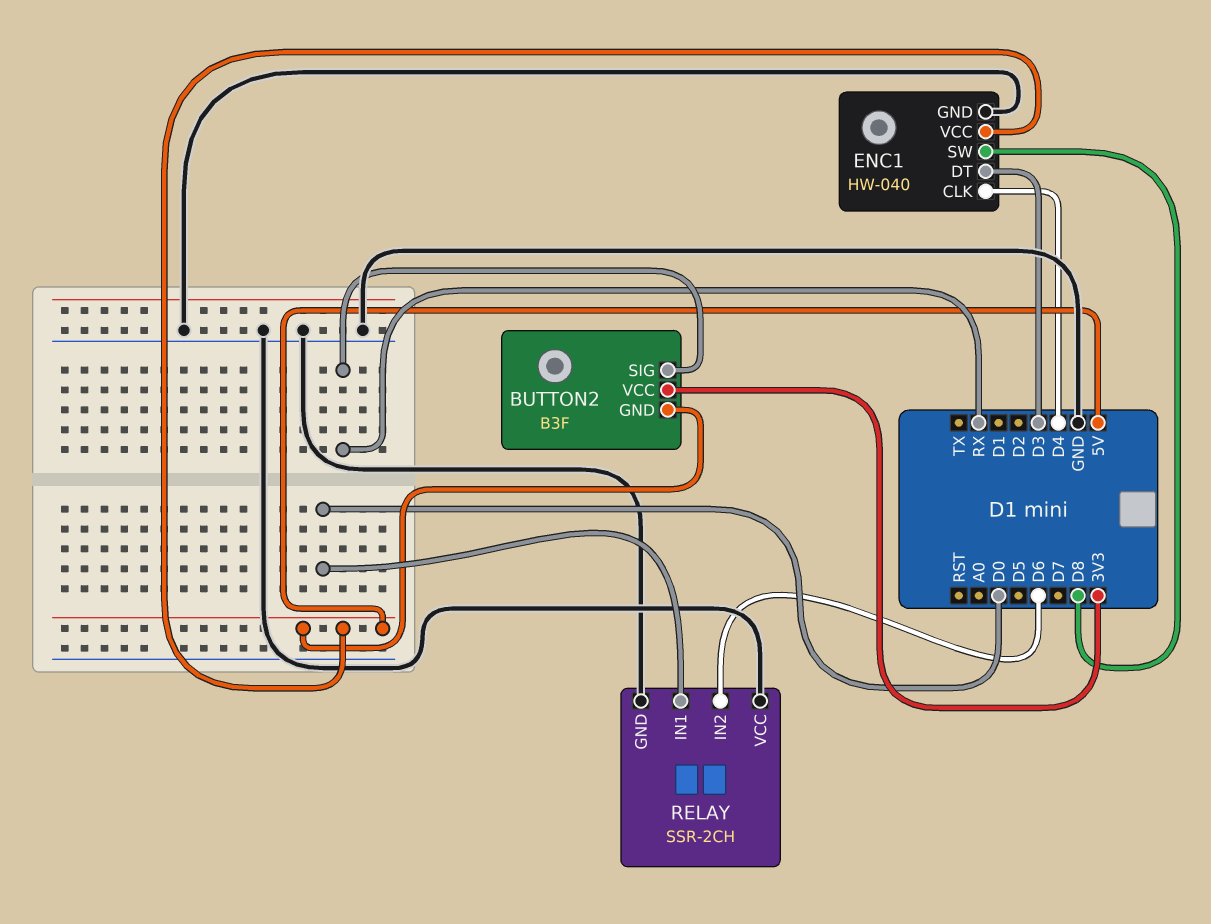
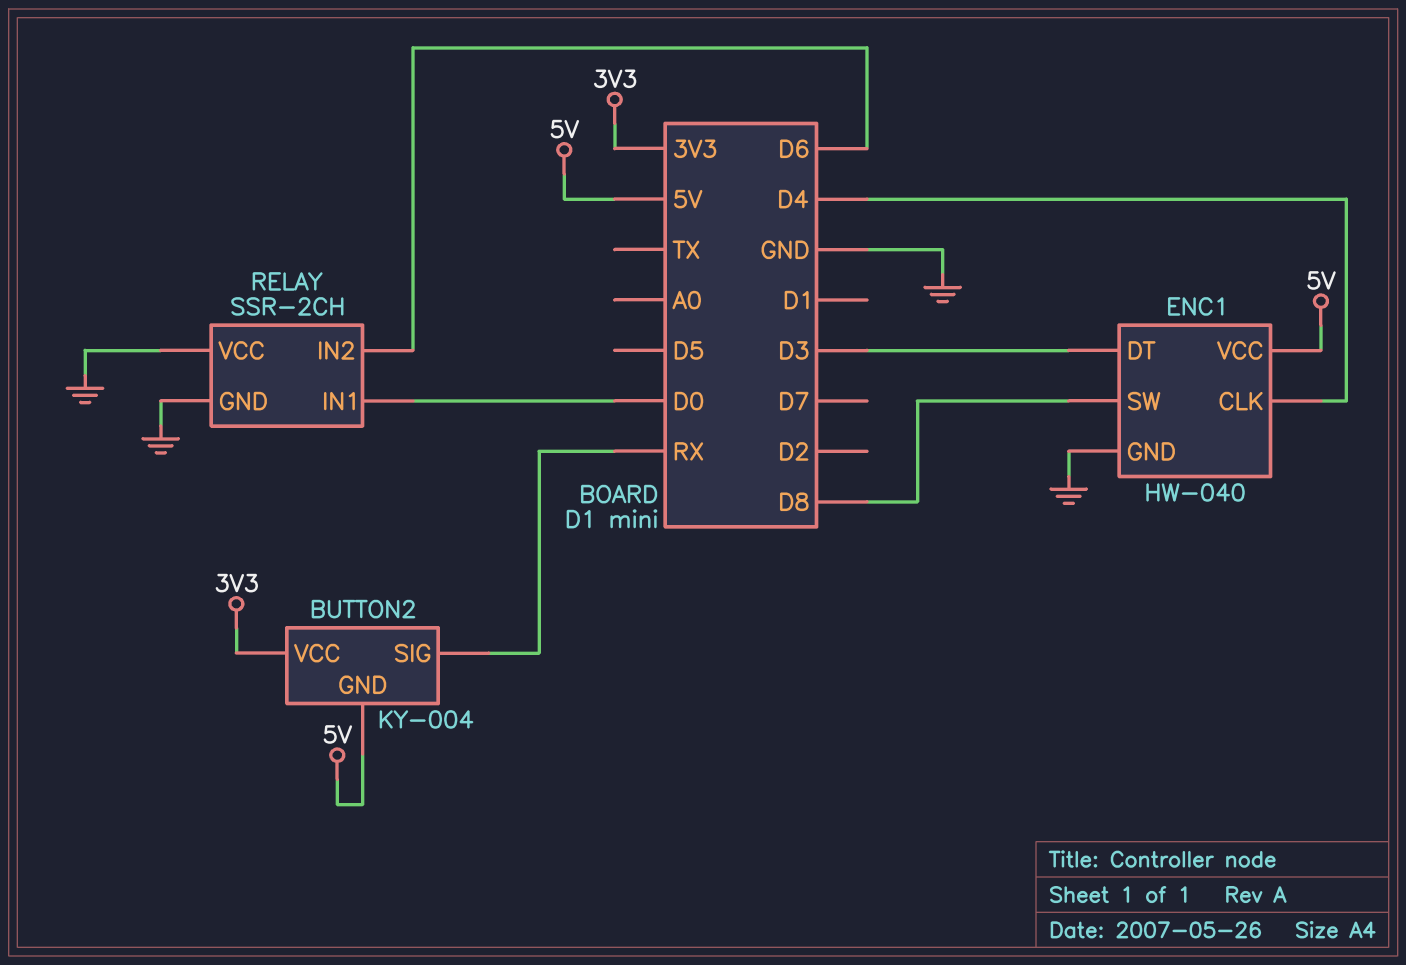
BUTTON2: B3F -> KY-004

